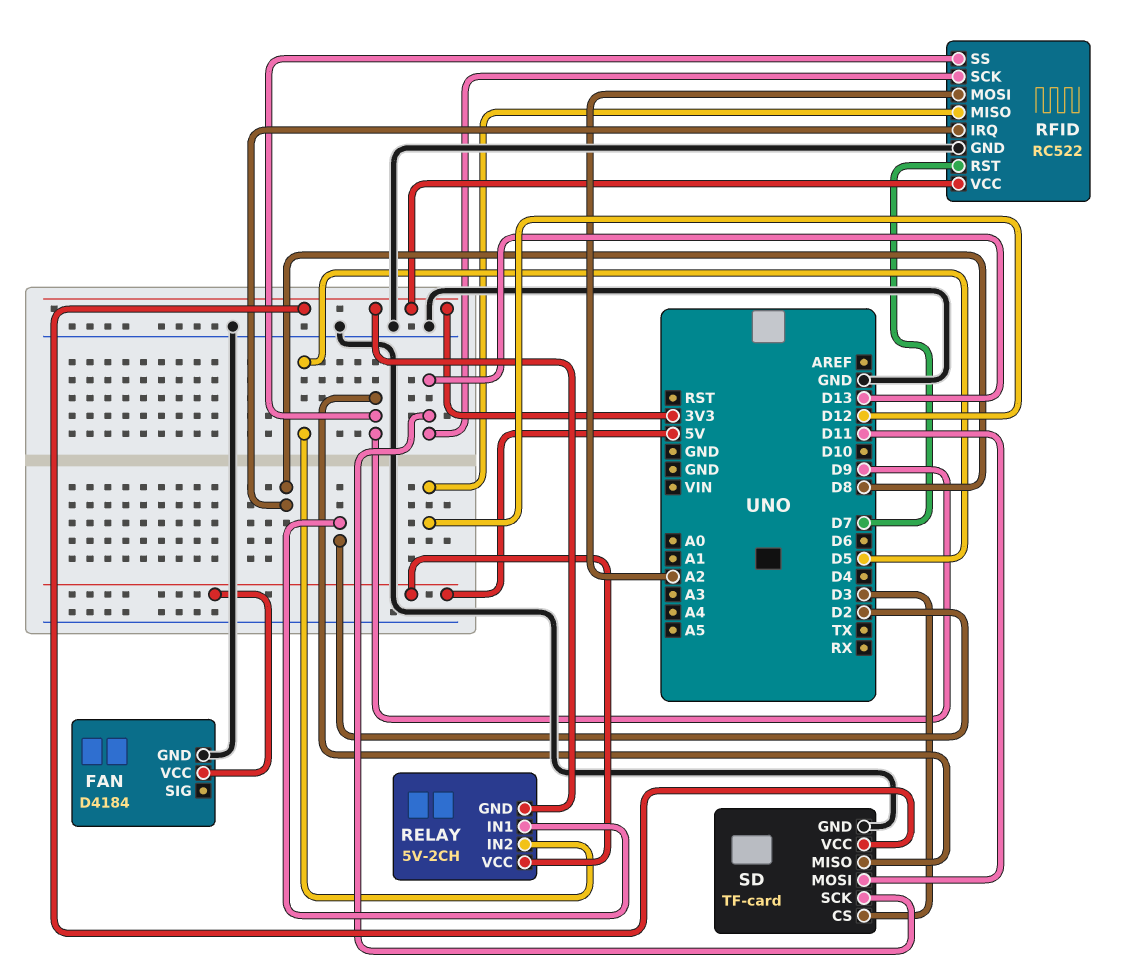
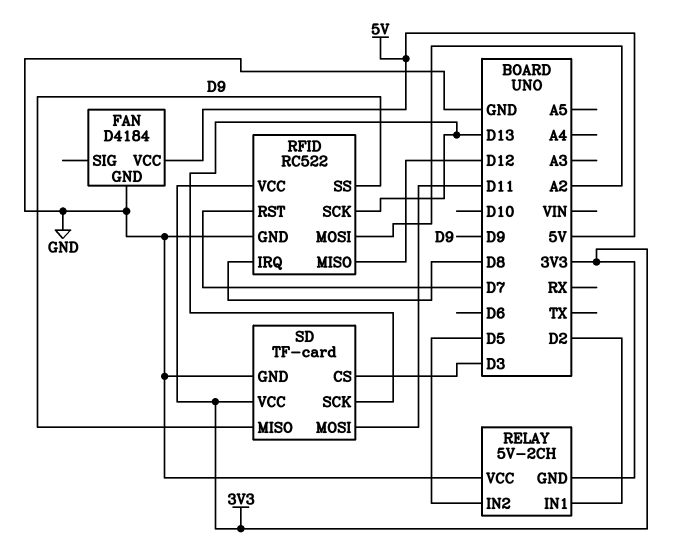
RELAY pin VCC: 5V -> GND

